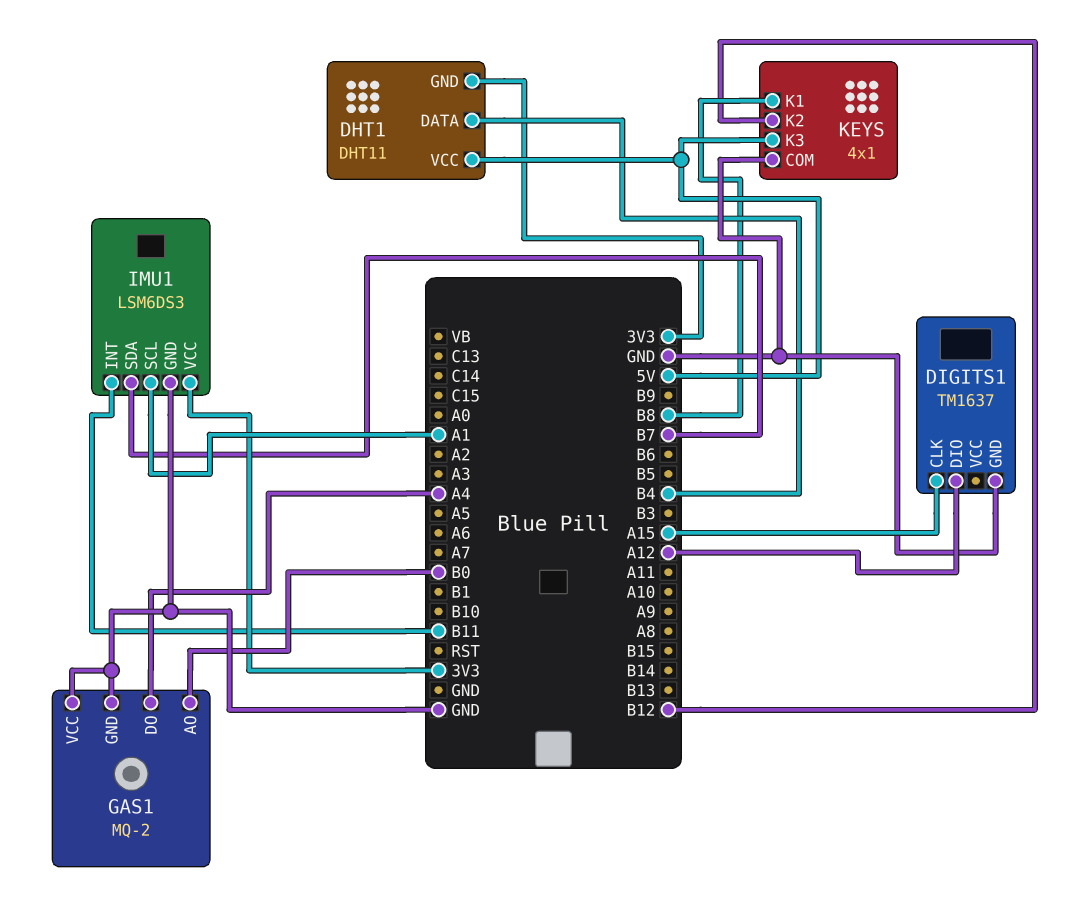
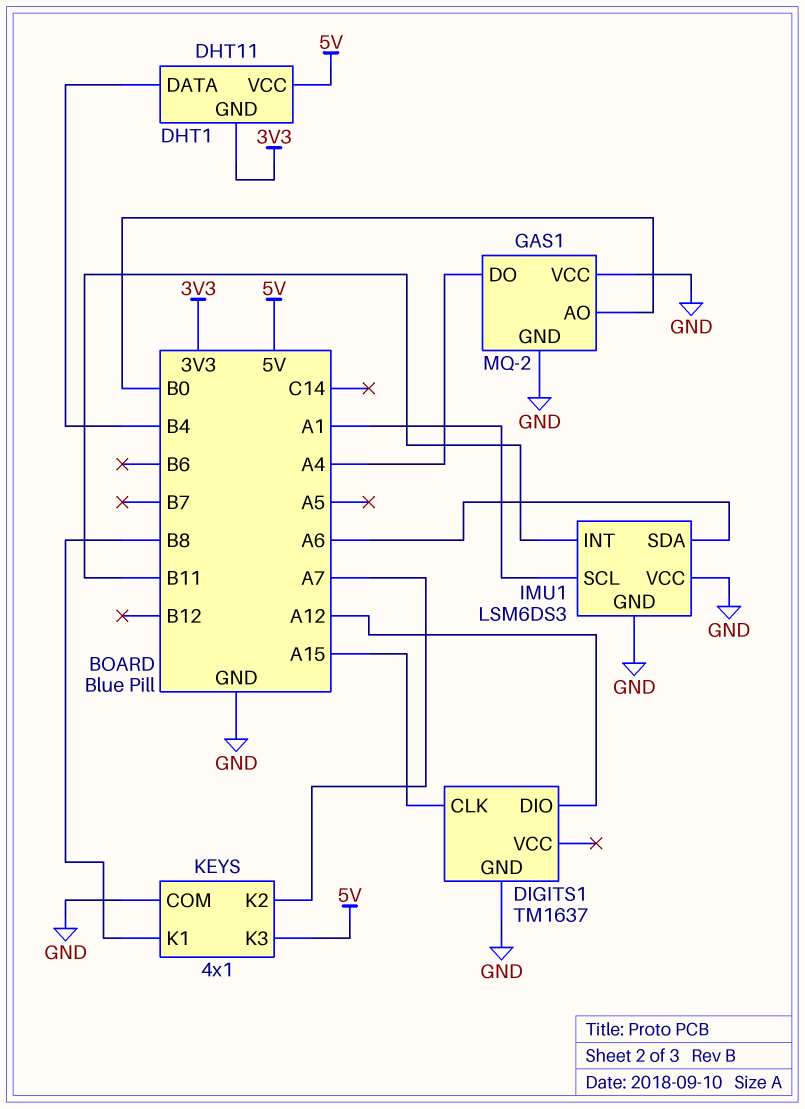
IMU1 pin SDA: B7 -> A6
IMU1 pin VCC: 3V3 -> GND
KEYS pin K2: B12 -> A7

